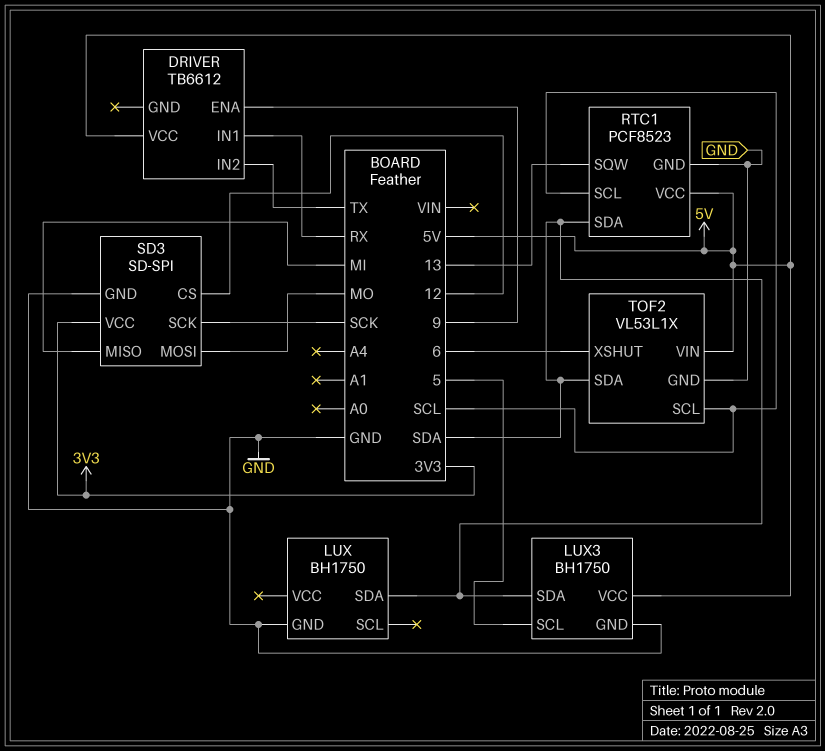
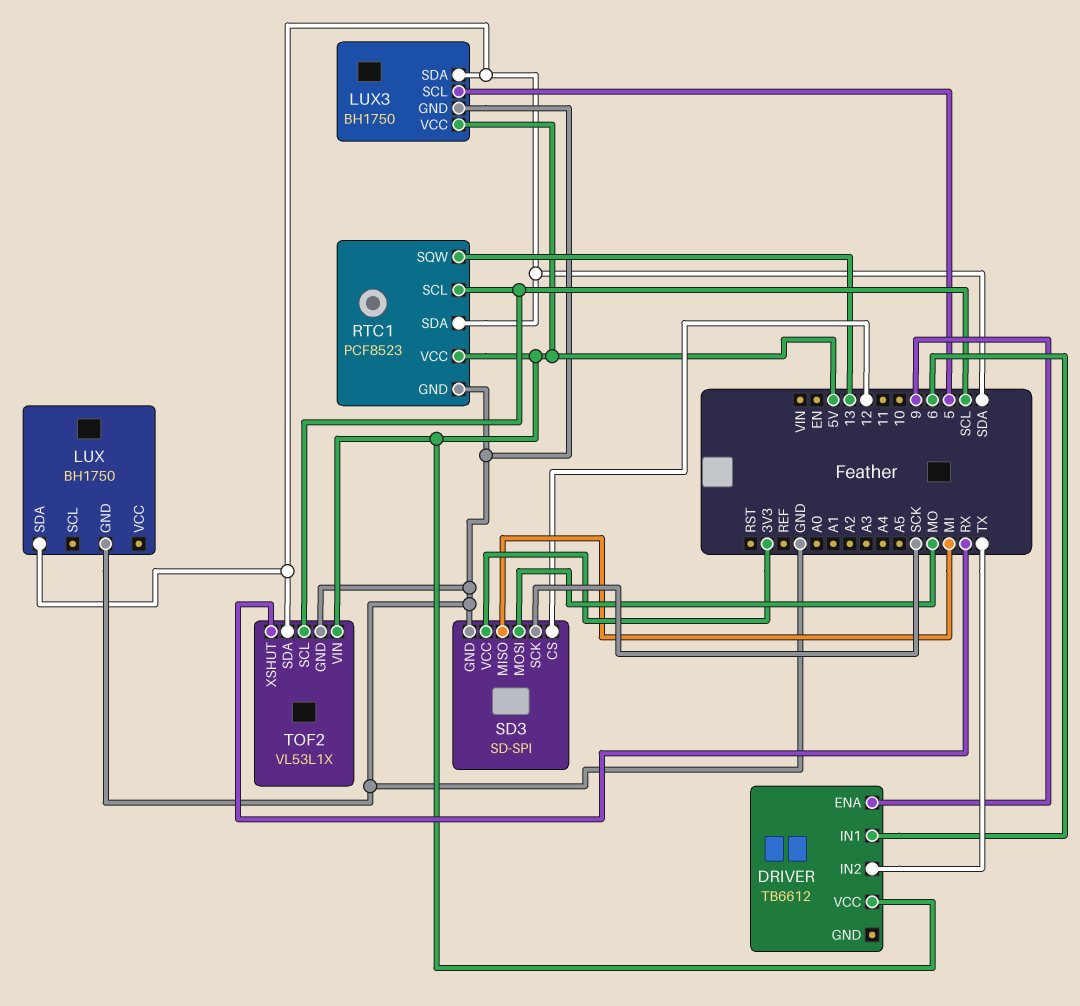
DRIVER pin IN1: RX -> 6
TOF2 pin XSHUT: 6 -> RX

